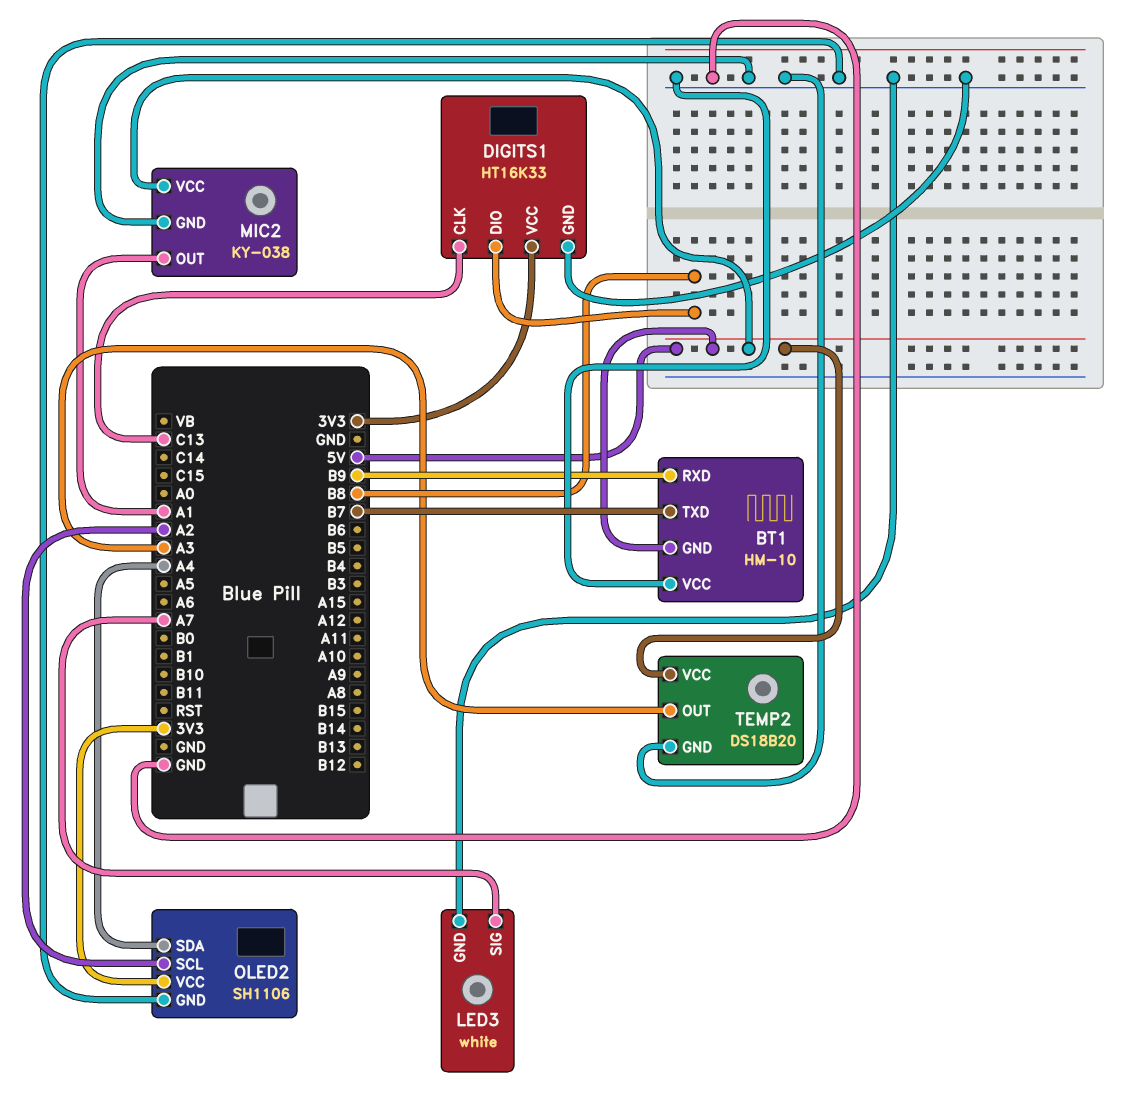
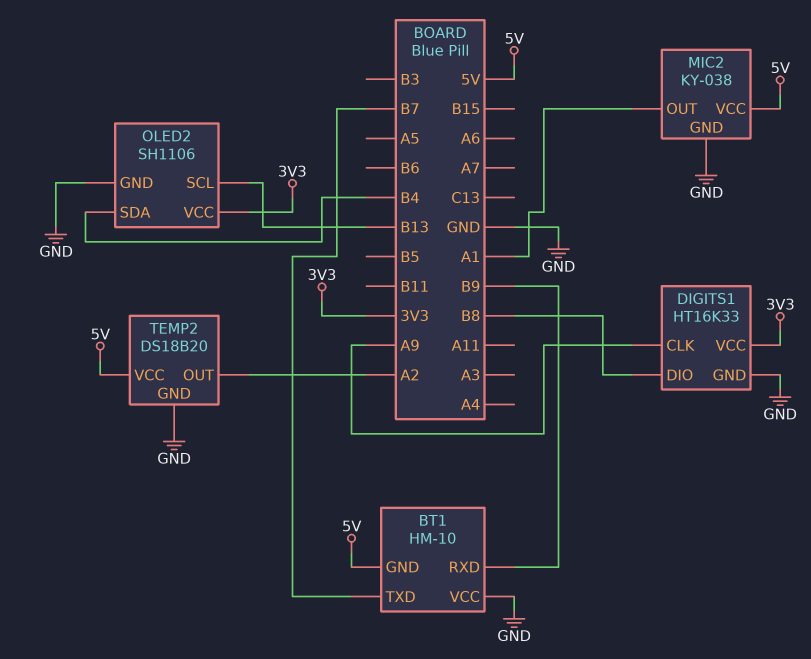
DIGITS1 pin CLK: C13 -> A9
LED3: white -> none
LED3 pin GND: GND -> none
LED3 pin SIG: A7 -> none
OLED2 pin SCL: A2 -> B13
OLED2 pin SDA: A4 -> B4
TEMP2 pin OUT: A3 -> A2

